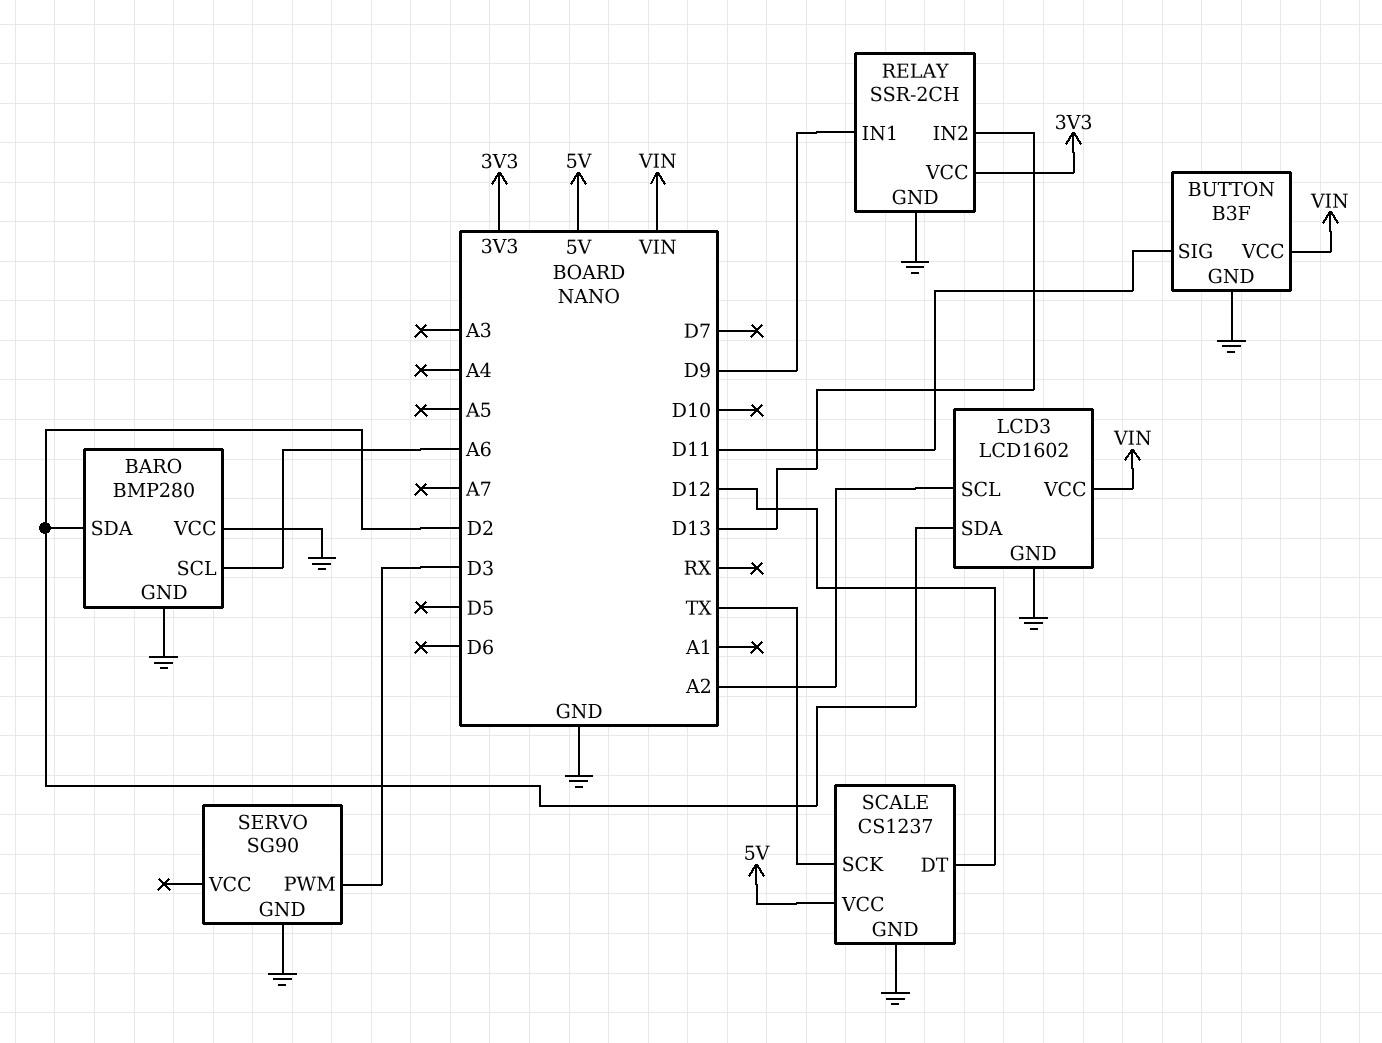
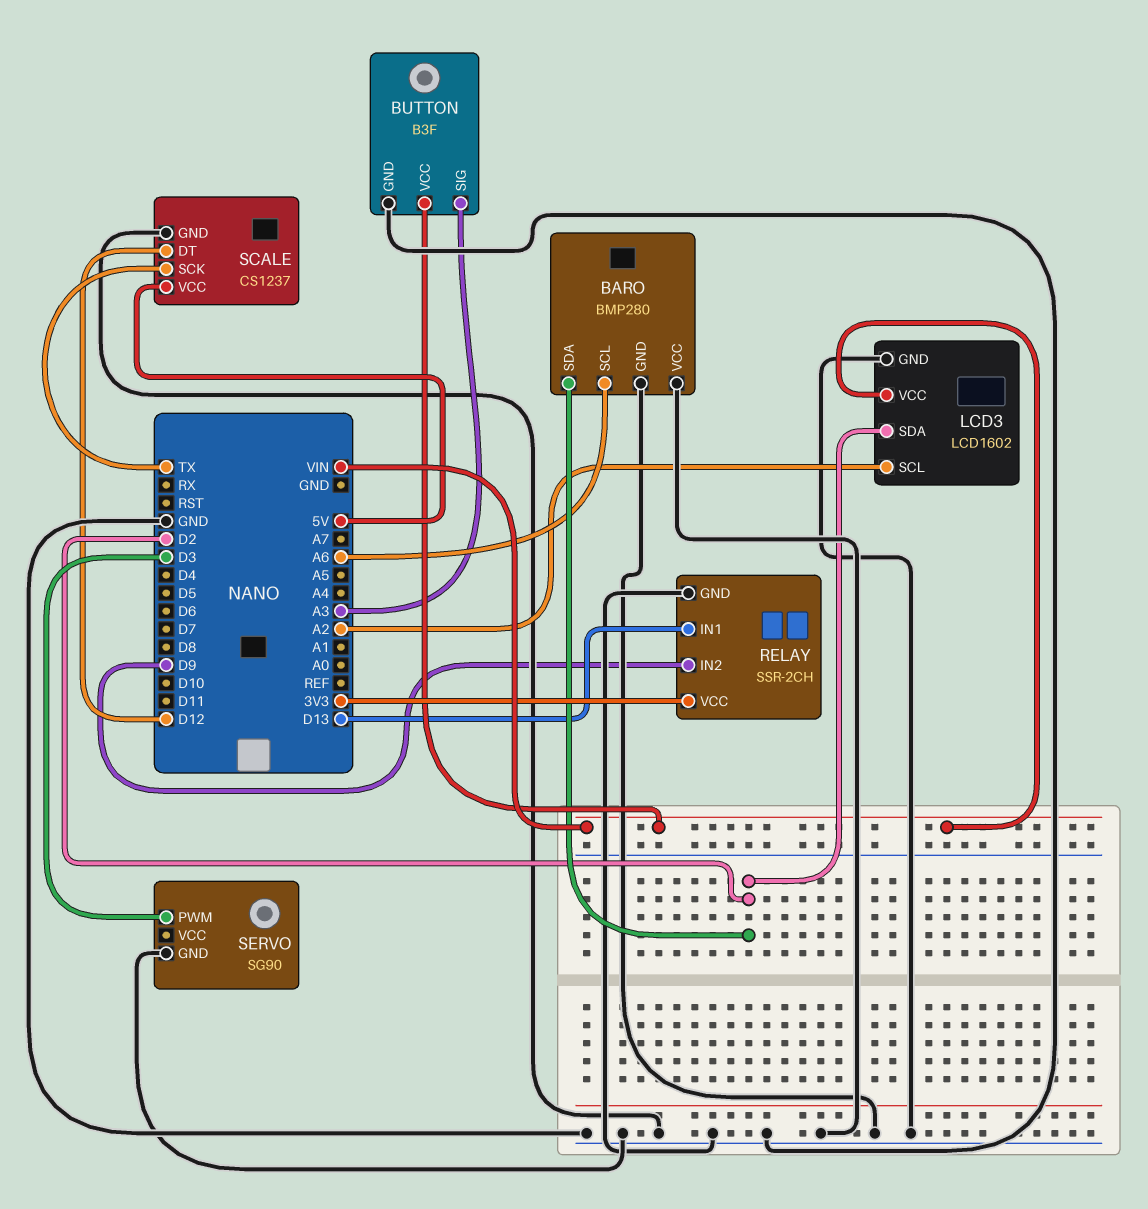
BUTTON pin SIG: D11 -> A3
RELAY pin IN1: D9 -> D13
RELAY pin IN2: D13 -> D9

